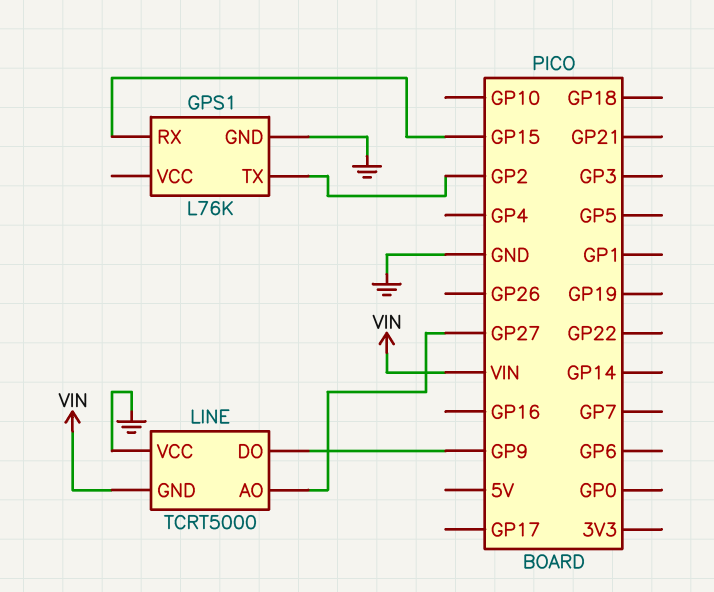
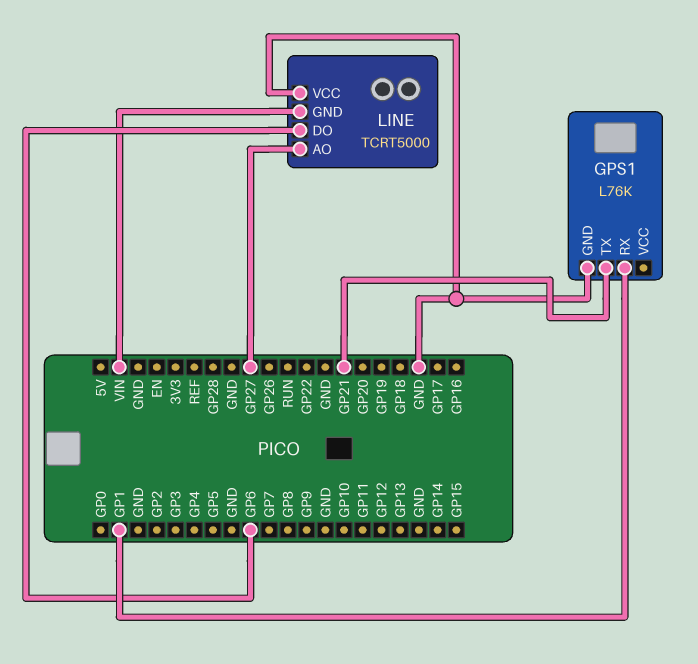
GPS1 pin RX: GP15 -> GP1
GPS1 pin TX: GP2 -> GP21
LINE pin DO: GP9 -> GP6

